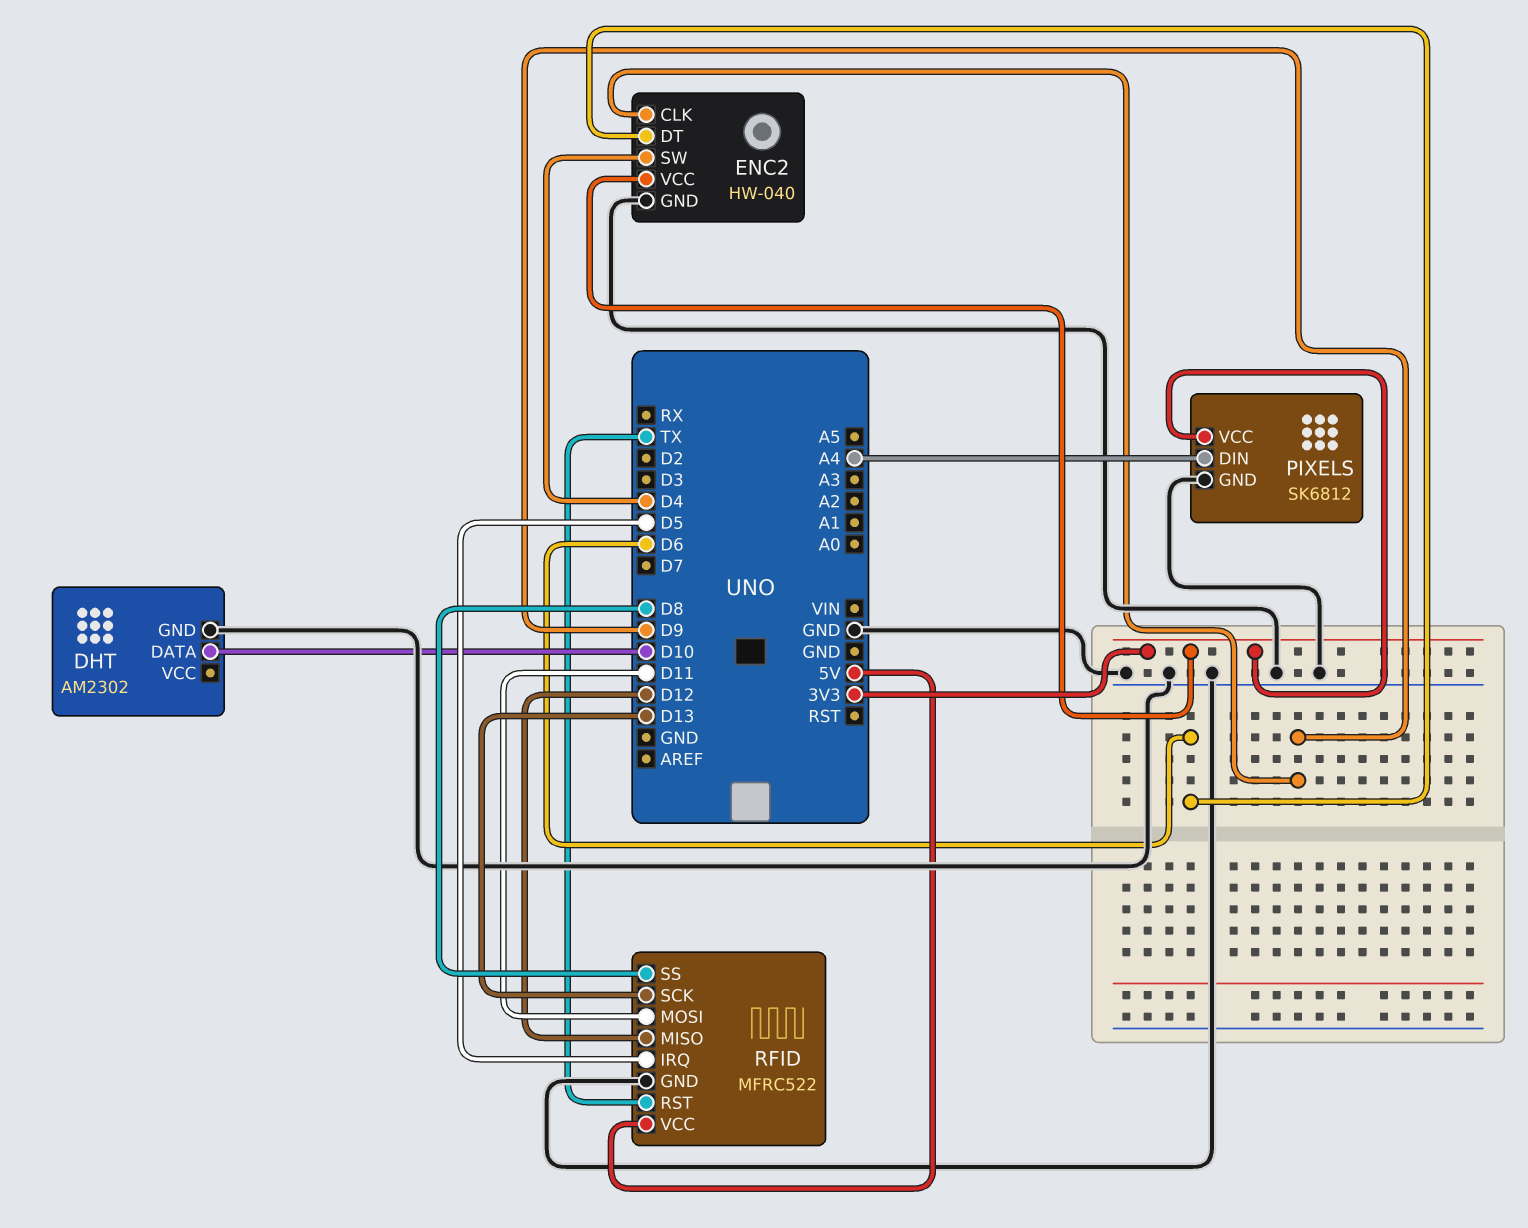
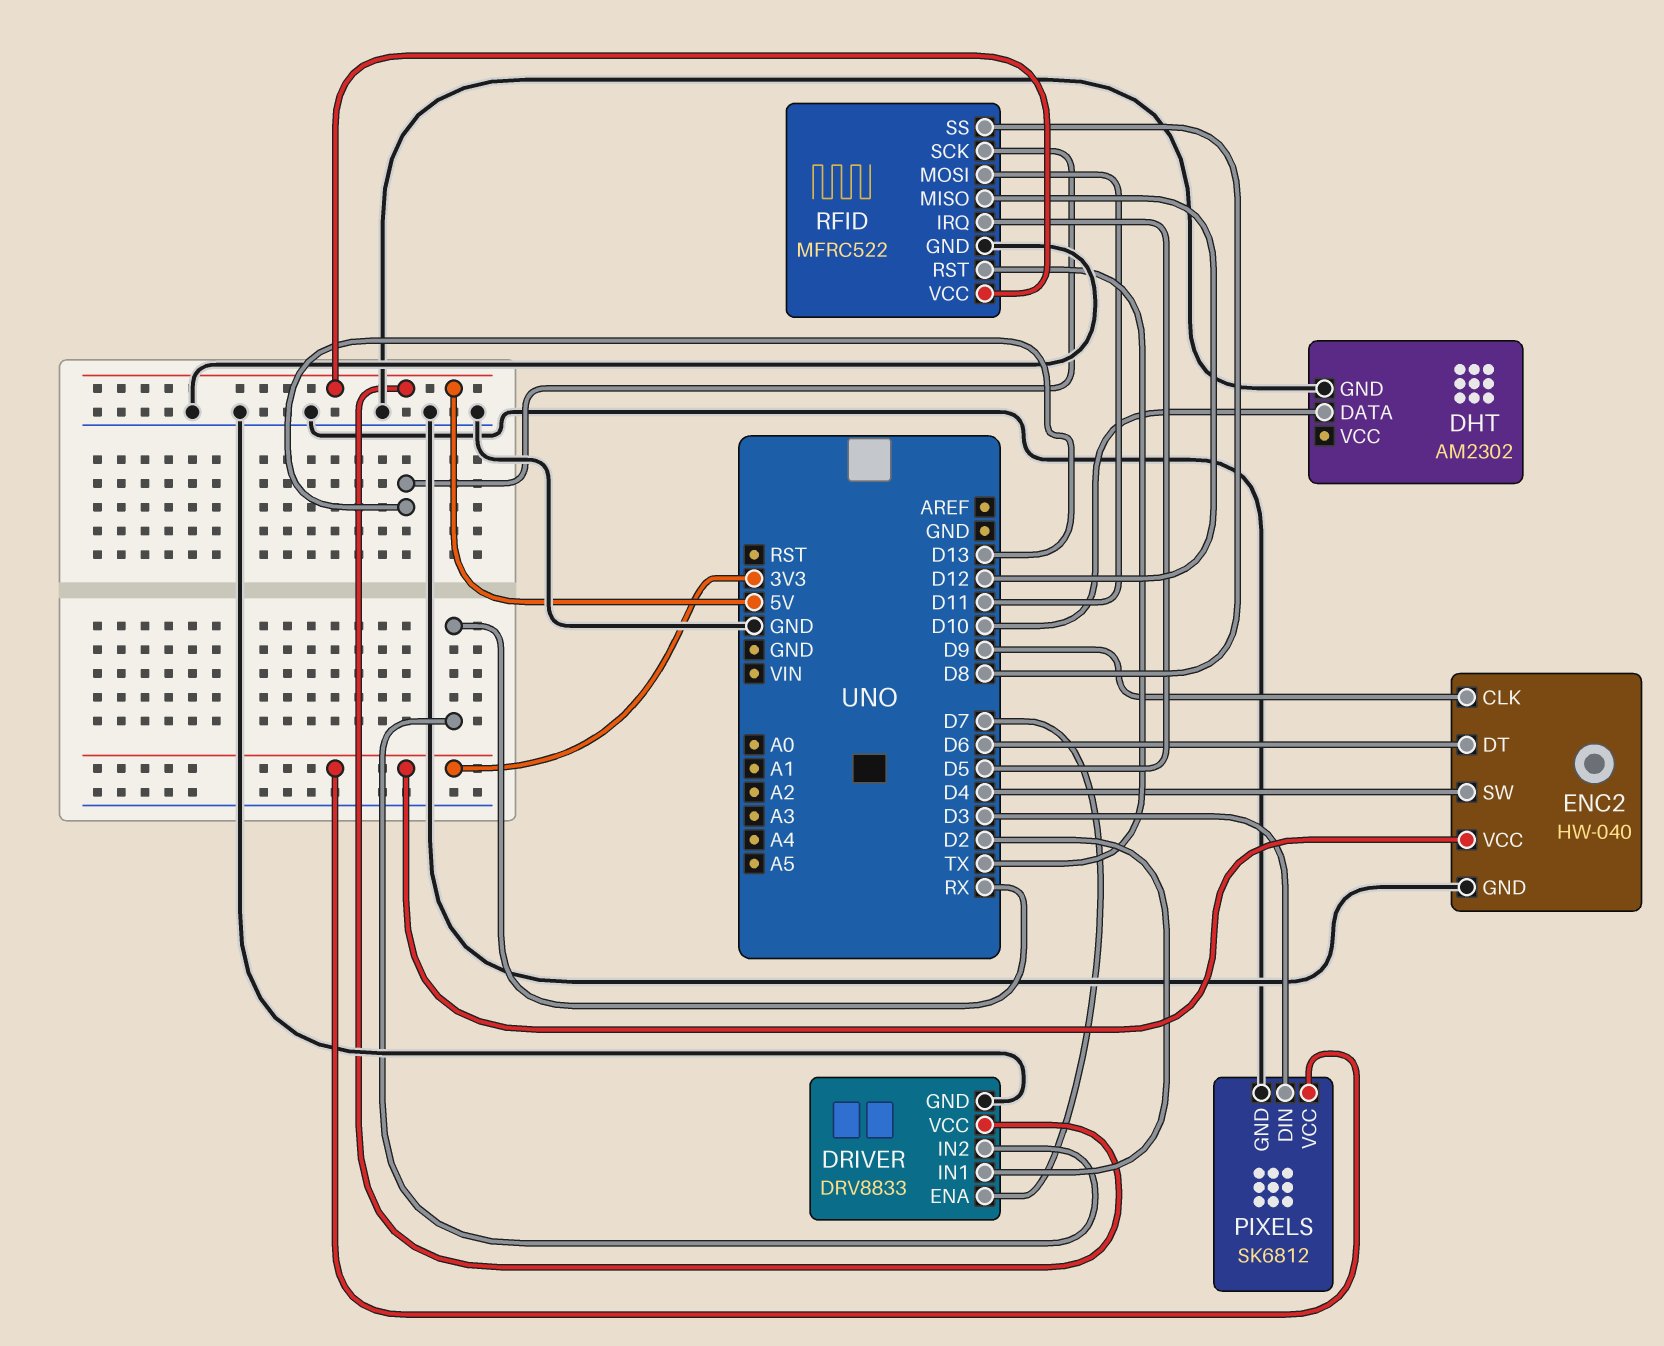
DRIVER: none -> DRV8833
DRIVER pin ENA: none -> D7
DRIVER pin GND: none -> GND
DRIVER pin IN1: none -> D2
DRIVER pin IN2: none -> RX
DRIVER pin VCC: none -> 5V
PIXELS pin DIN: A4 -> D3

